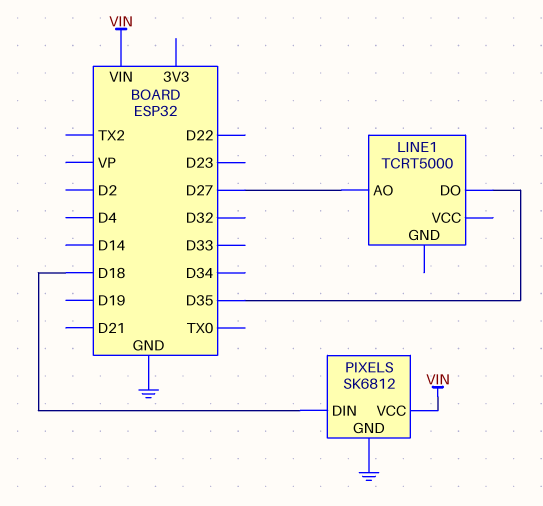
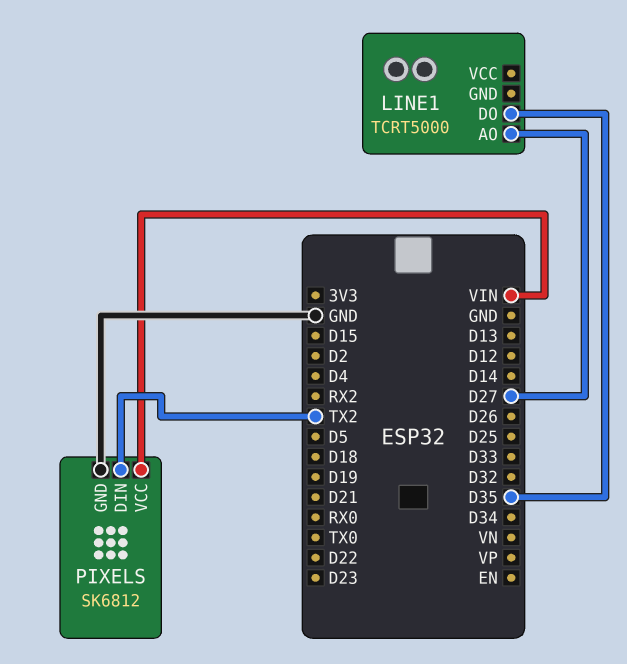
PIXELS pin DIN: D18 -> TX2

